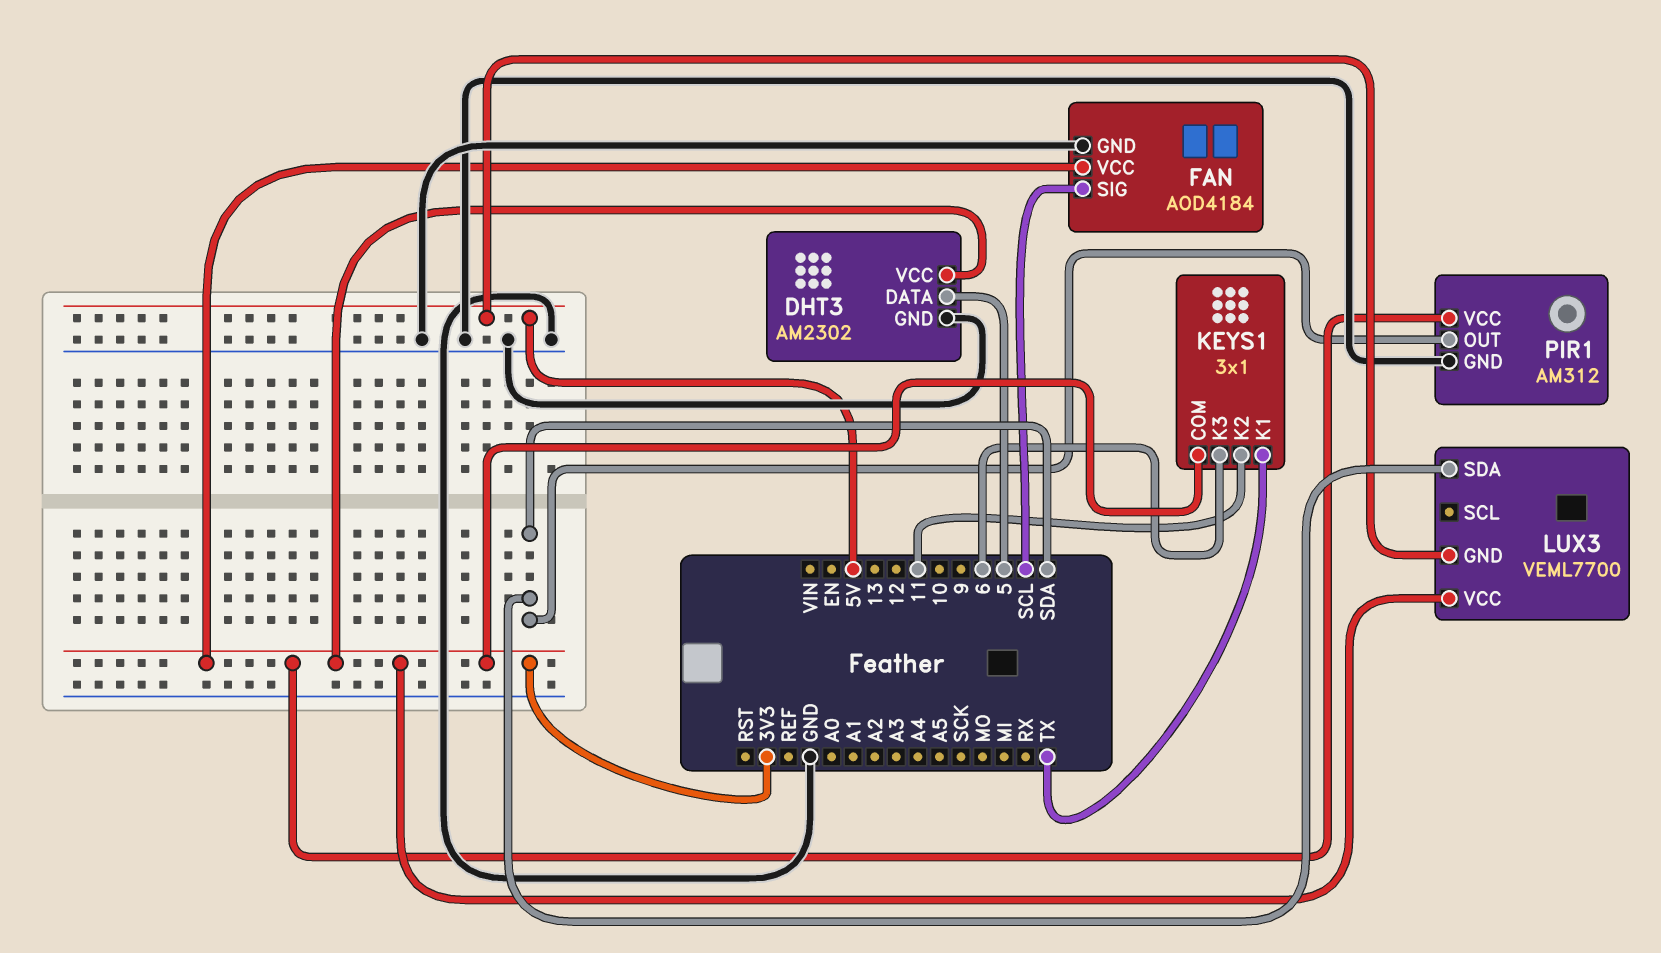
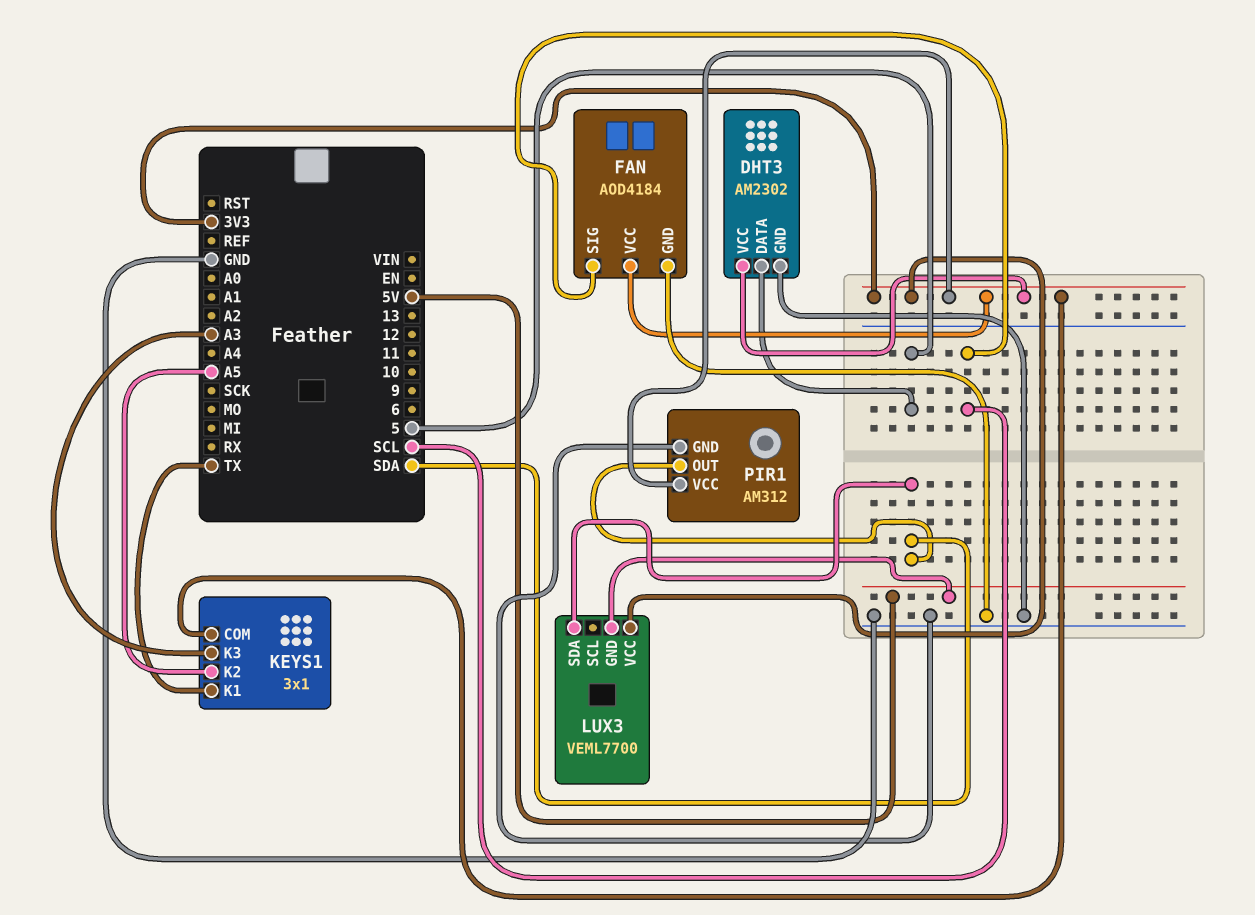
KEYS1 pin K2: 11 -> A5
KEYS1 pin K3: 6 -> A3

